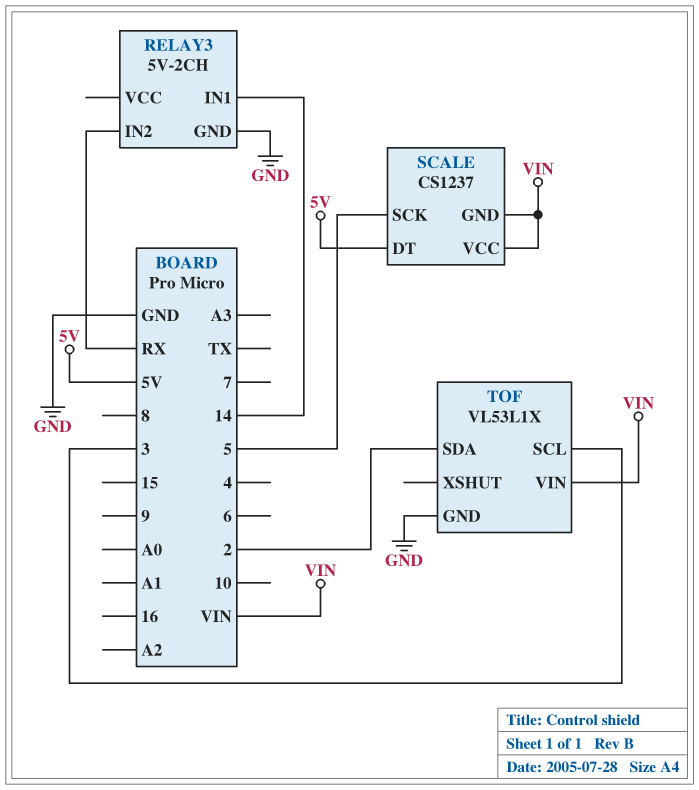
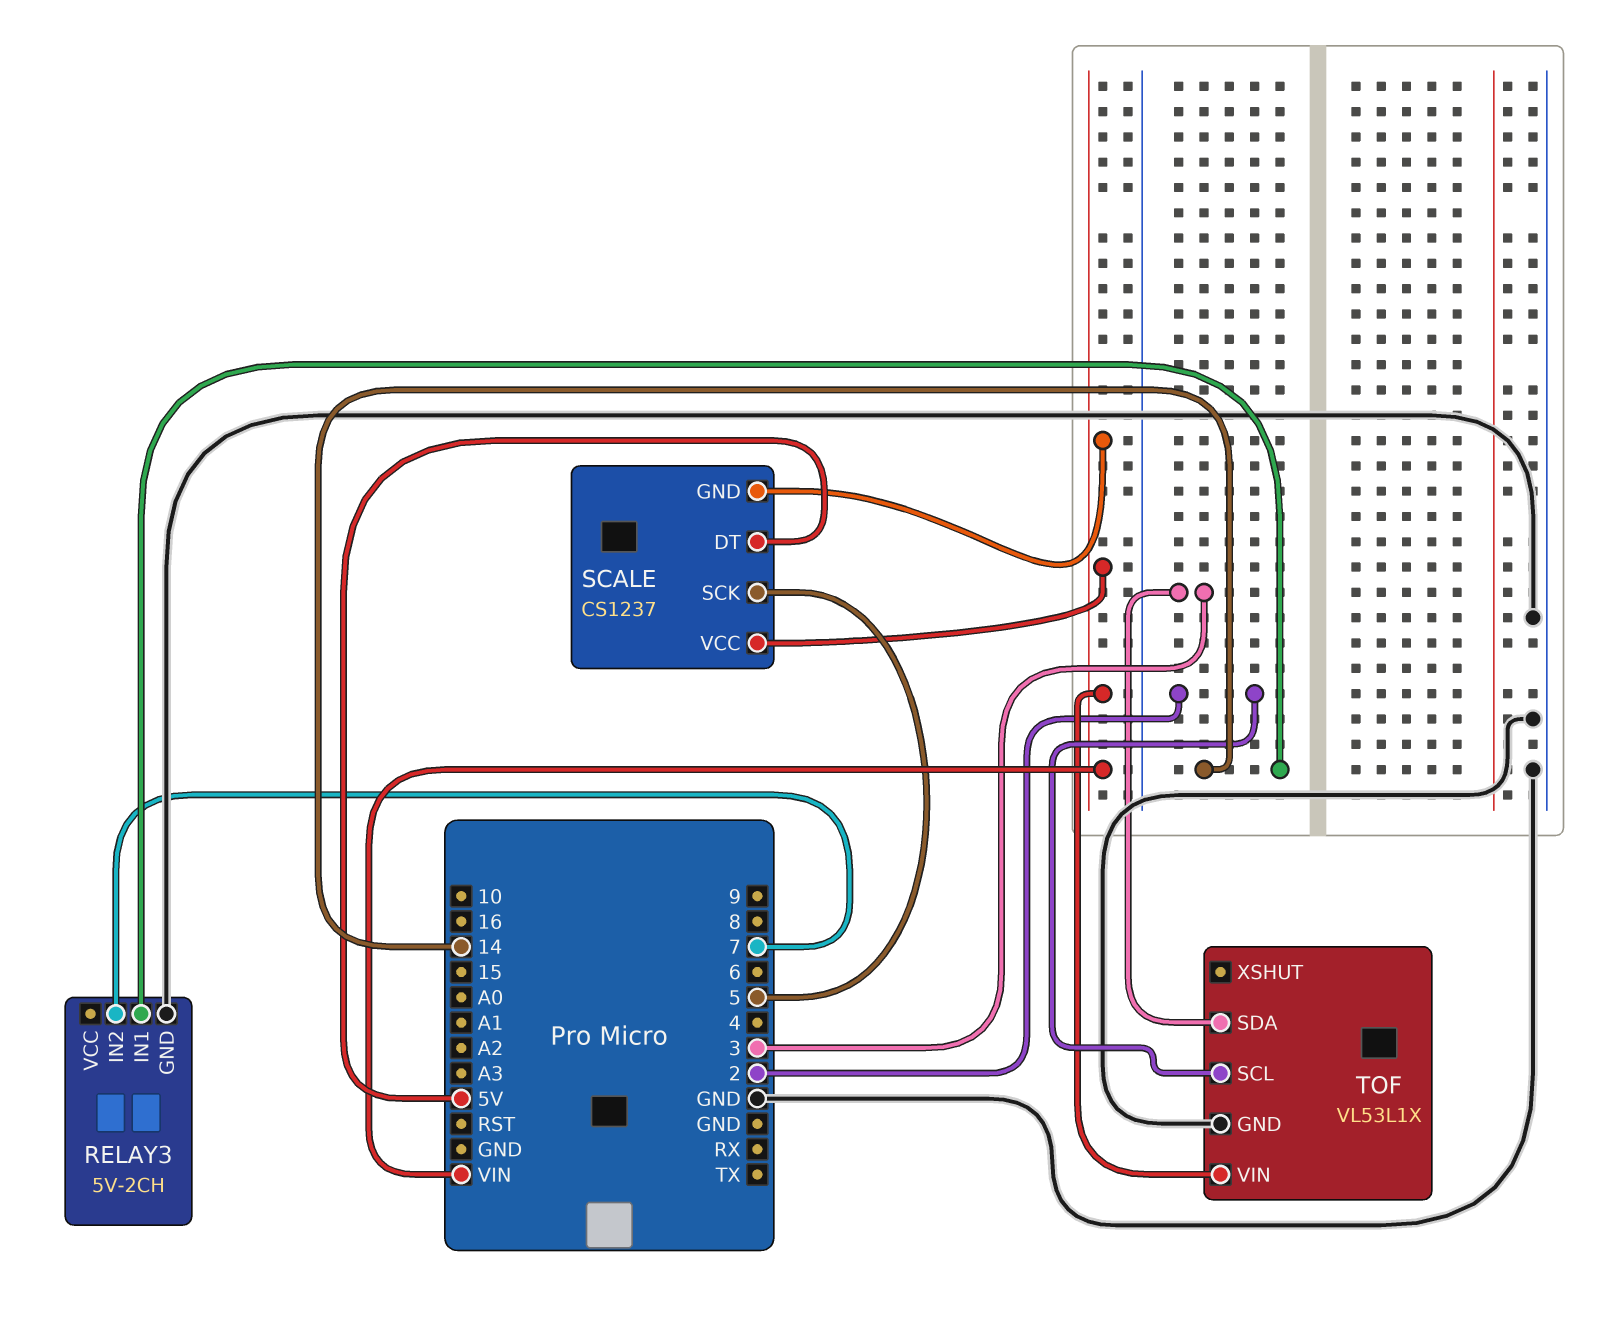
RELAY3 pin IN2: RX -> 7
TOF pin SCL: 3 -> 2
TOF pin SDA: 2 -> 3

